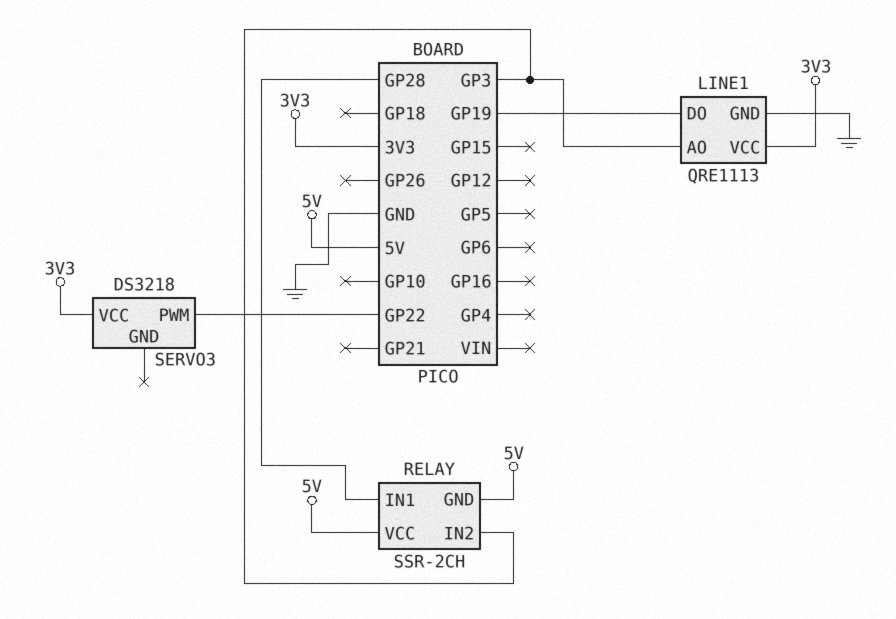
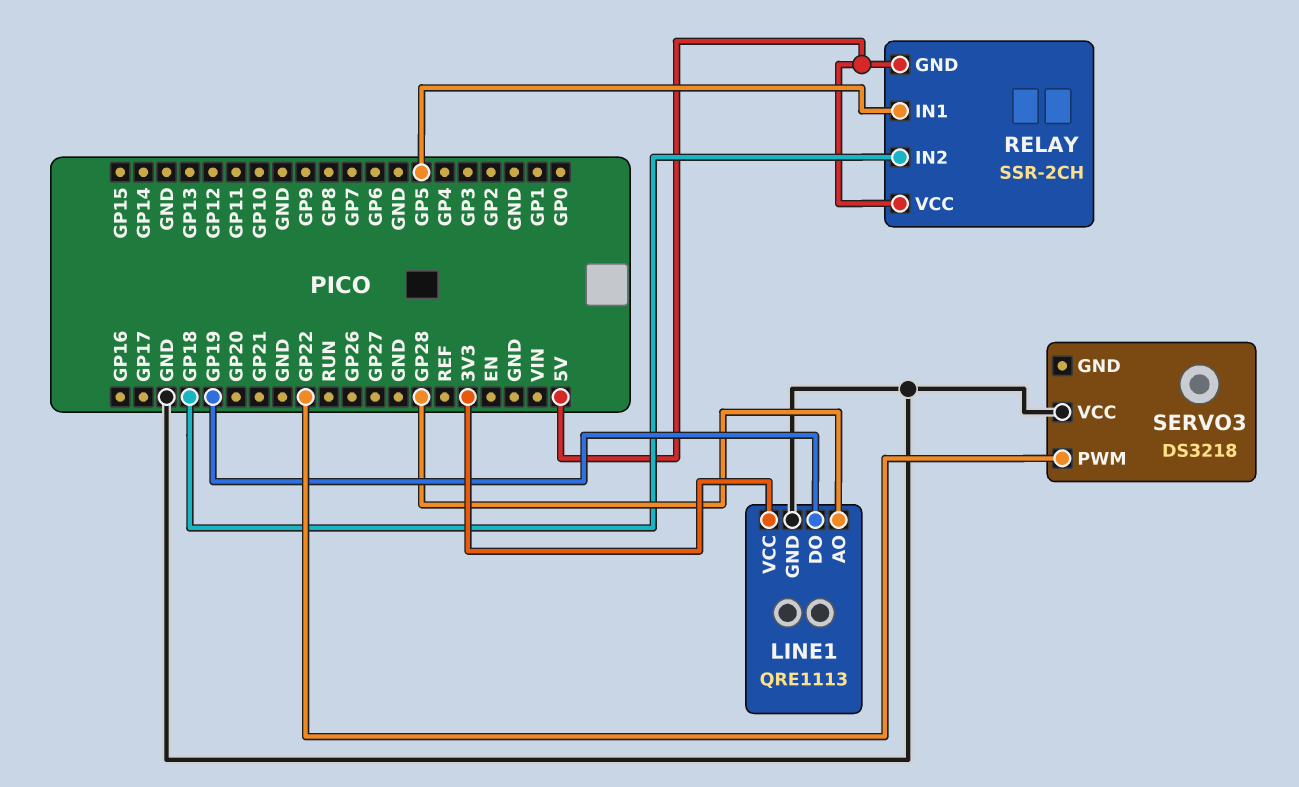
LINE1 pin AO: GP3 -> GP28
RELAY pin IN1: GP28 -> GP5
RELAY pin IN2: GP3 -> GP18
SERVO3 pin VCC: 3V3 -> GND

